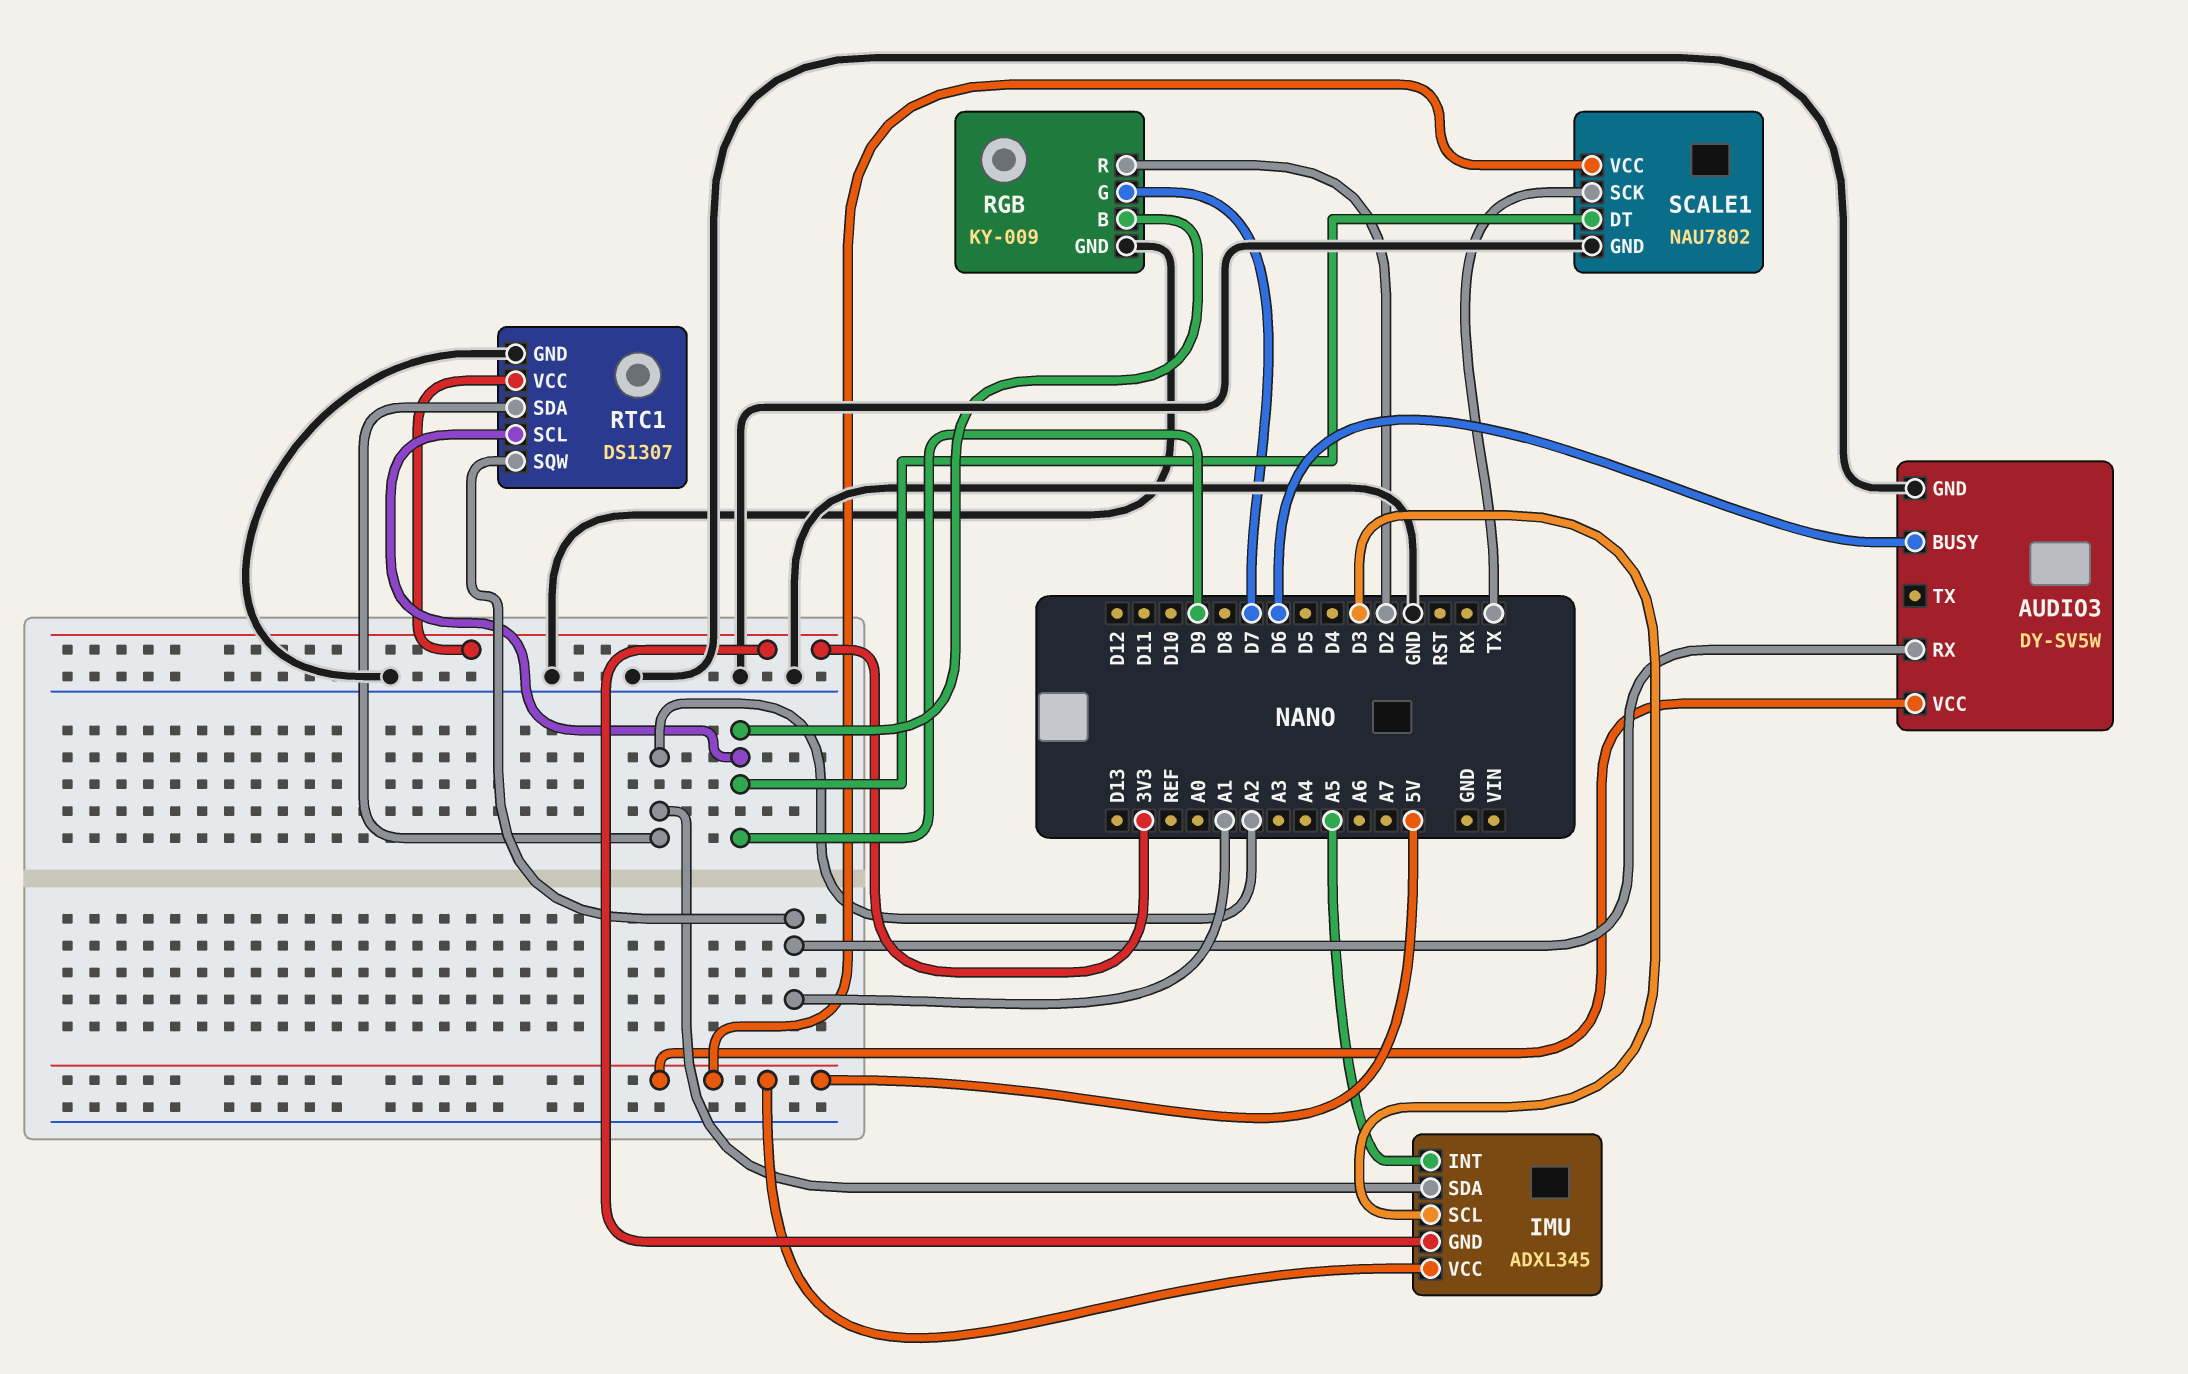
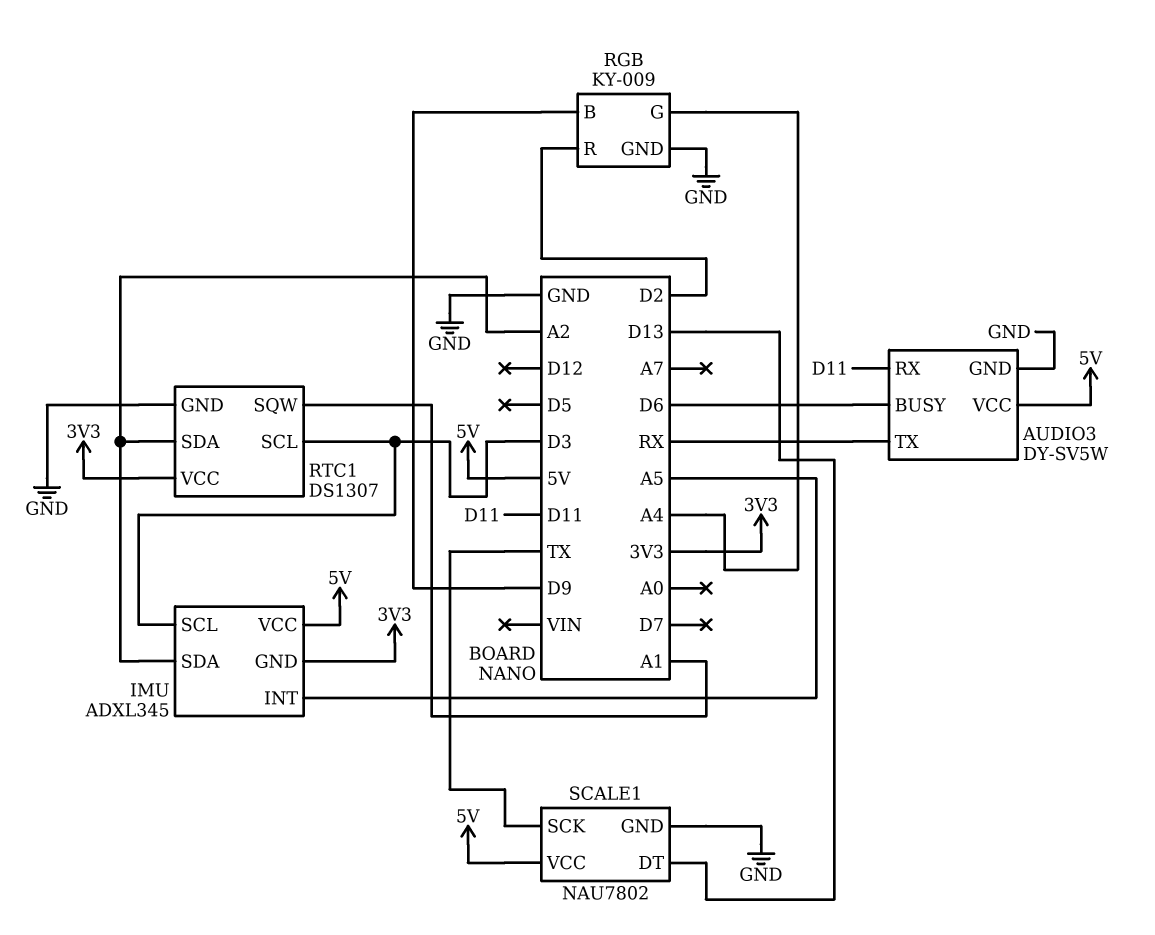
AUDIO3 pin RX: A1 -> D11
AUDIO3 pin TX: none -> RX
RGB pin G: D7 -> A4
RTC1 pin SCL: D9 -> D3
SCALE1 pin DT: D9 -> D13

